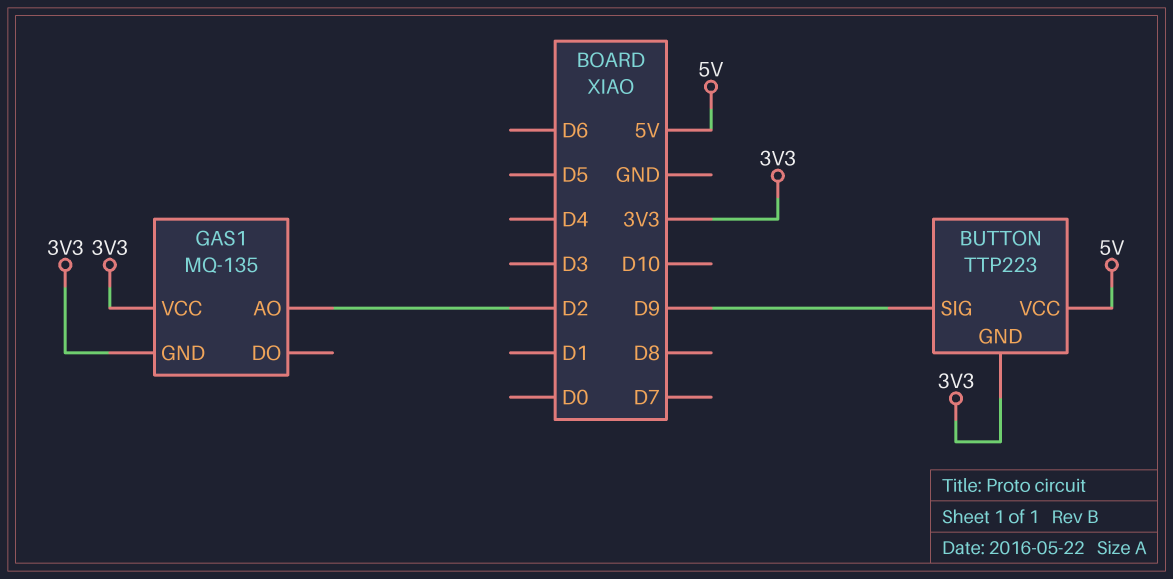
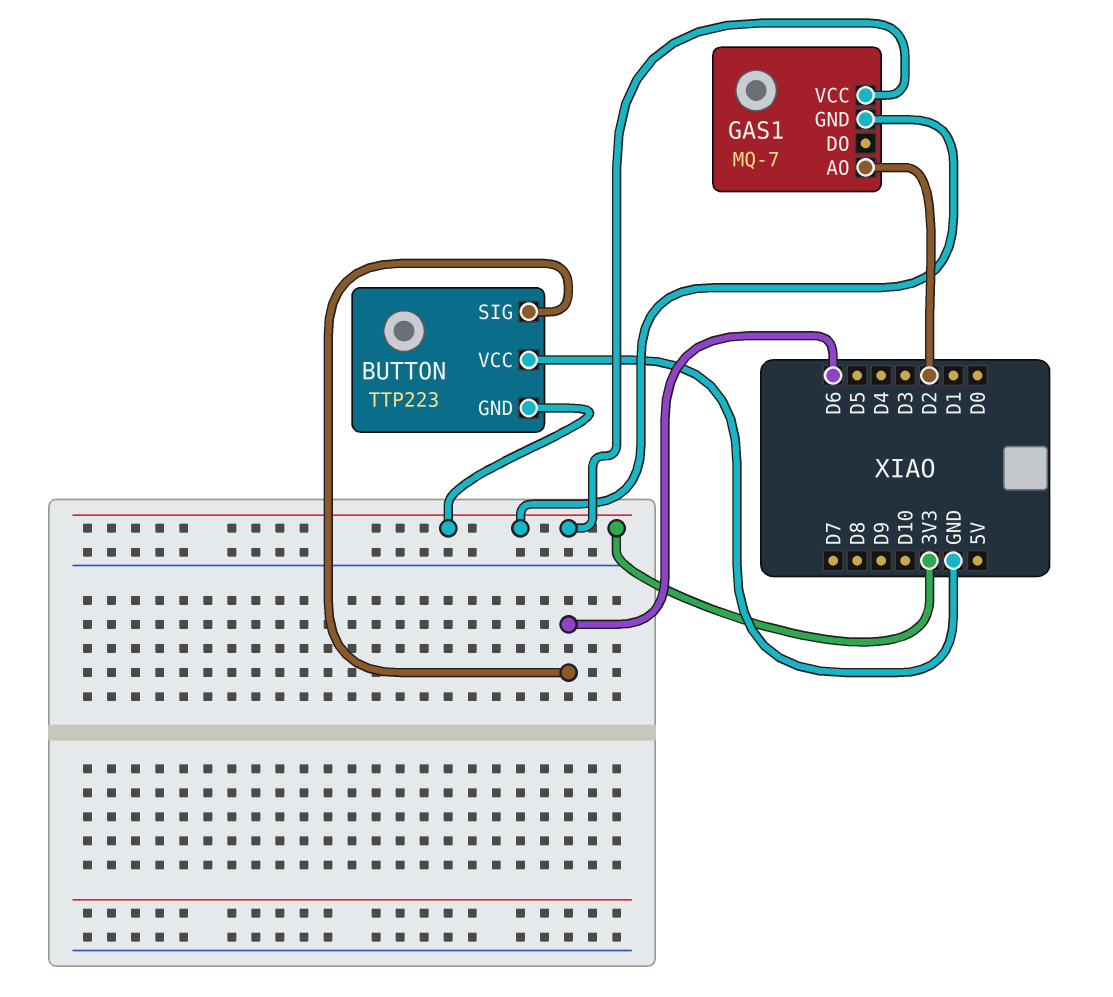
BUTTON pin SIG: D9 -> D6
BUTTON pin VCC: 5V -> GND
GAS1: MQ-135 -> MQ-7

